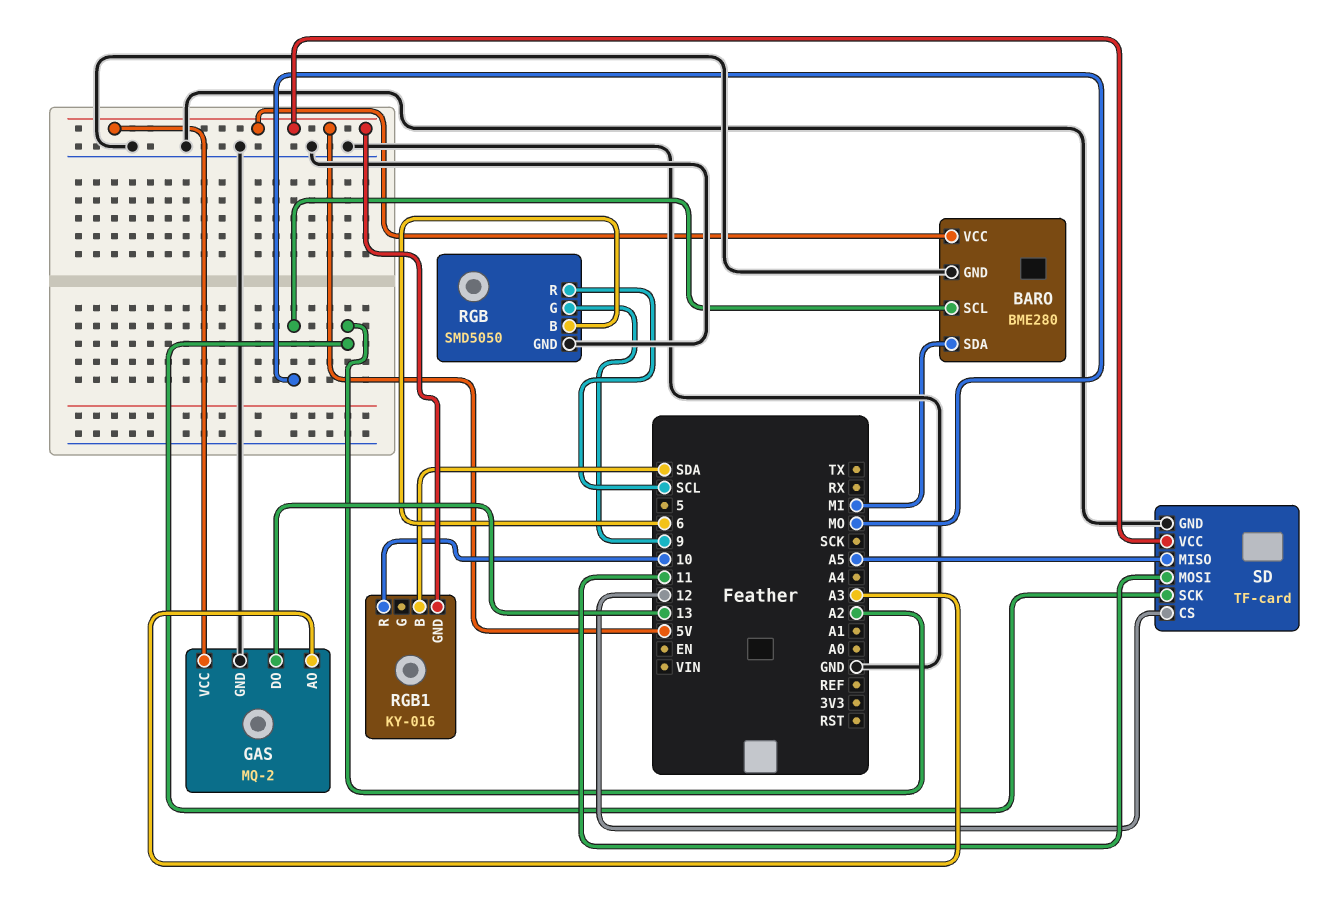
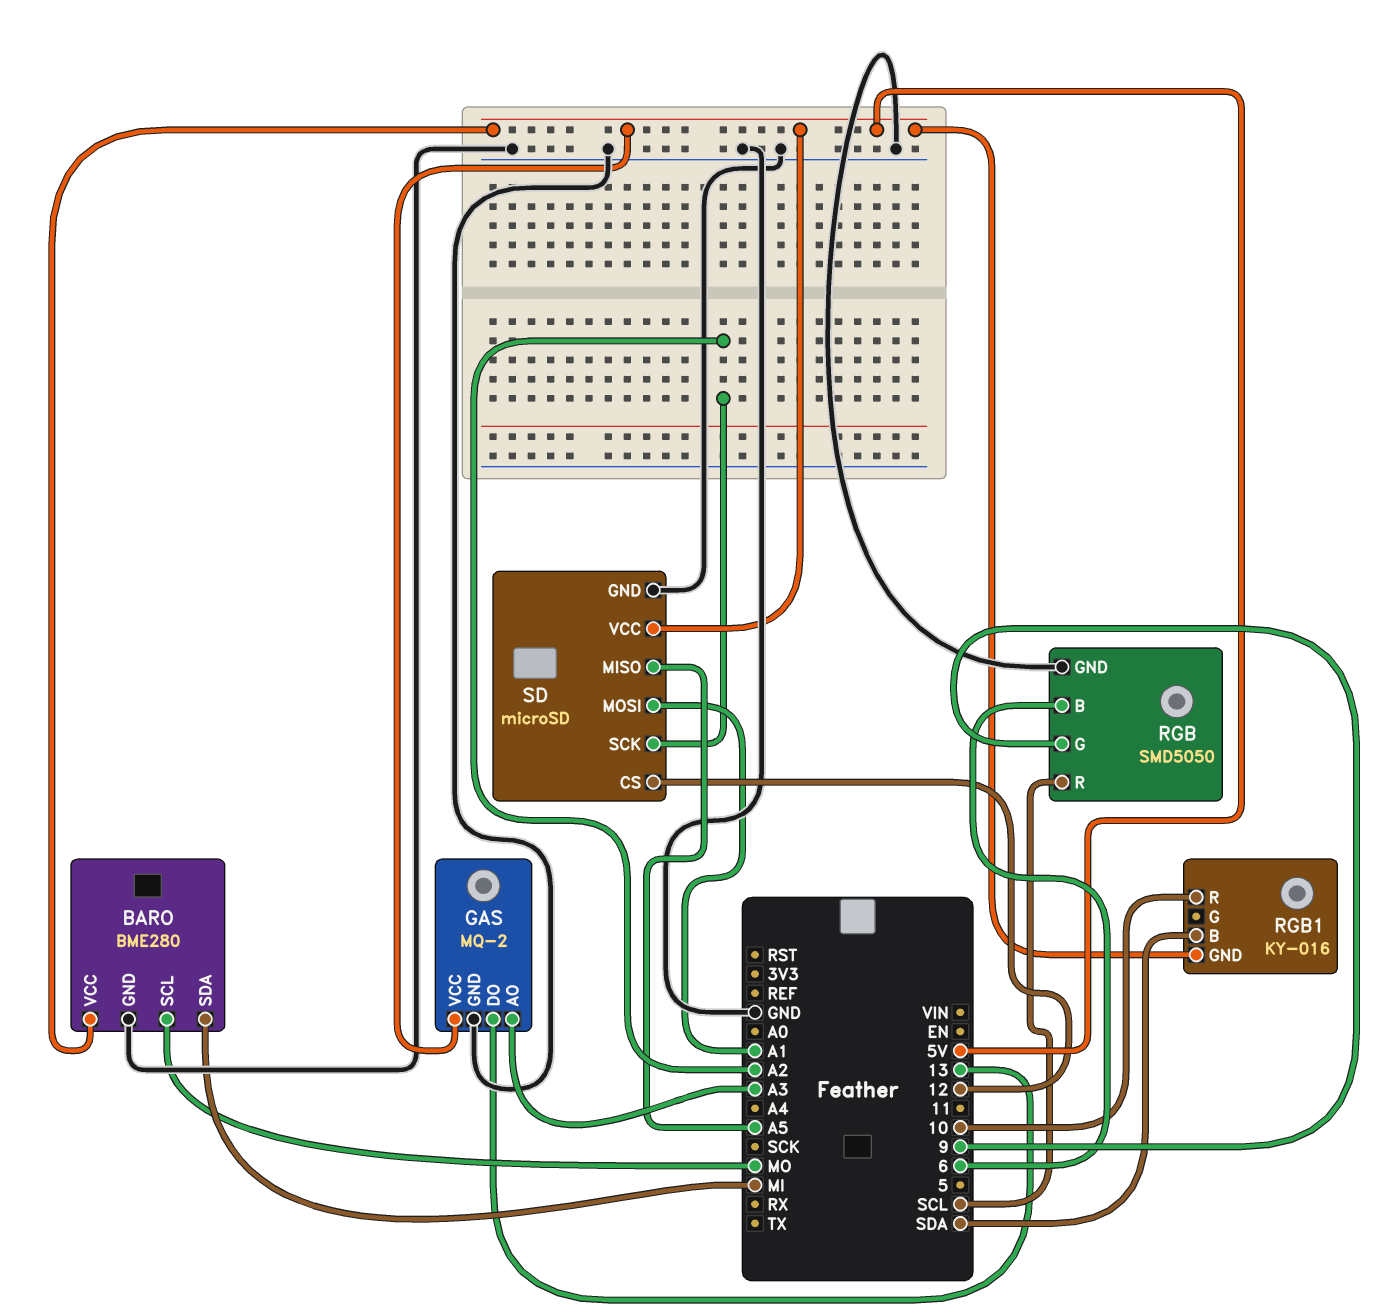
SD: TF-card -> microSD
SD pin MOSI: 11 -> A1

